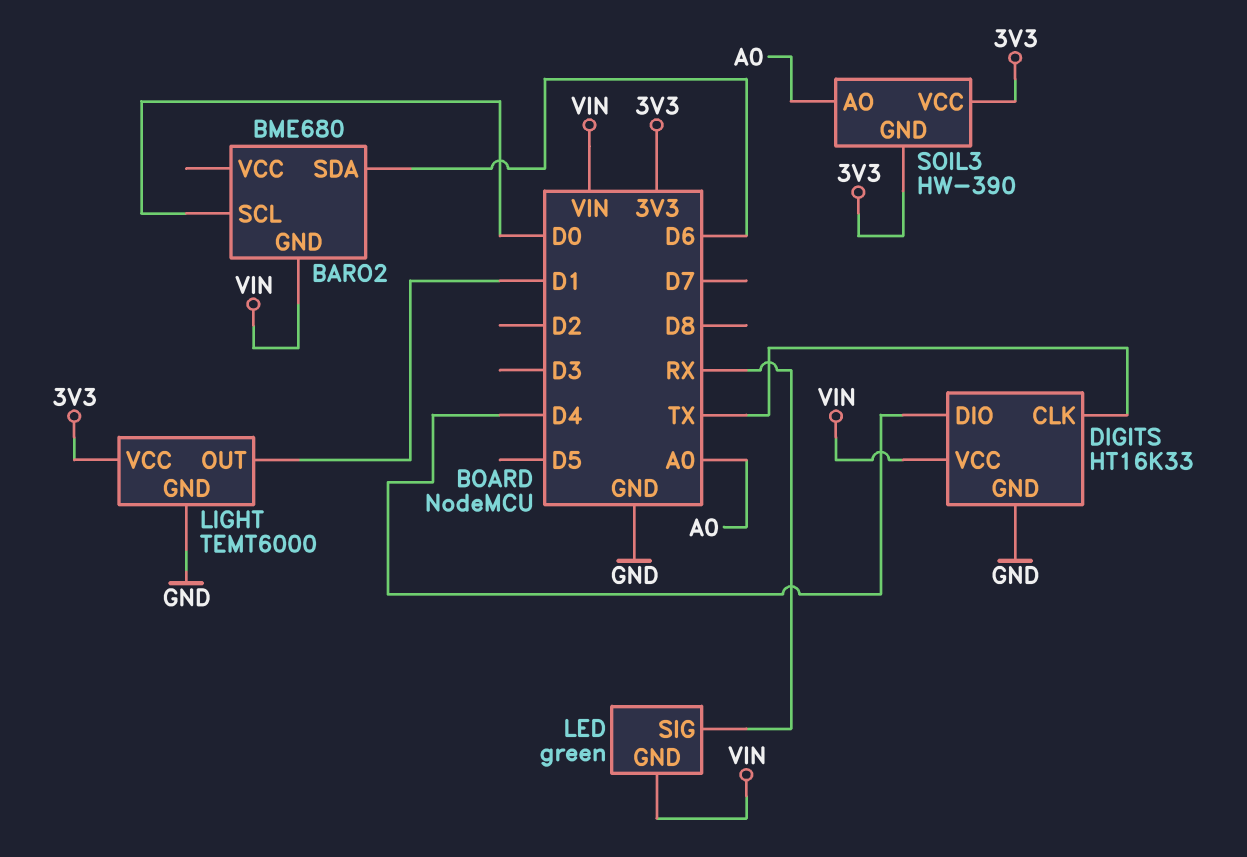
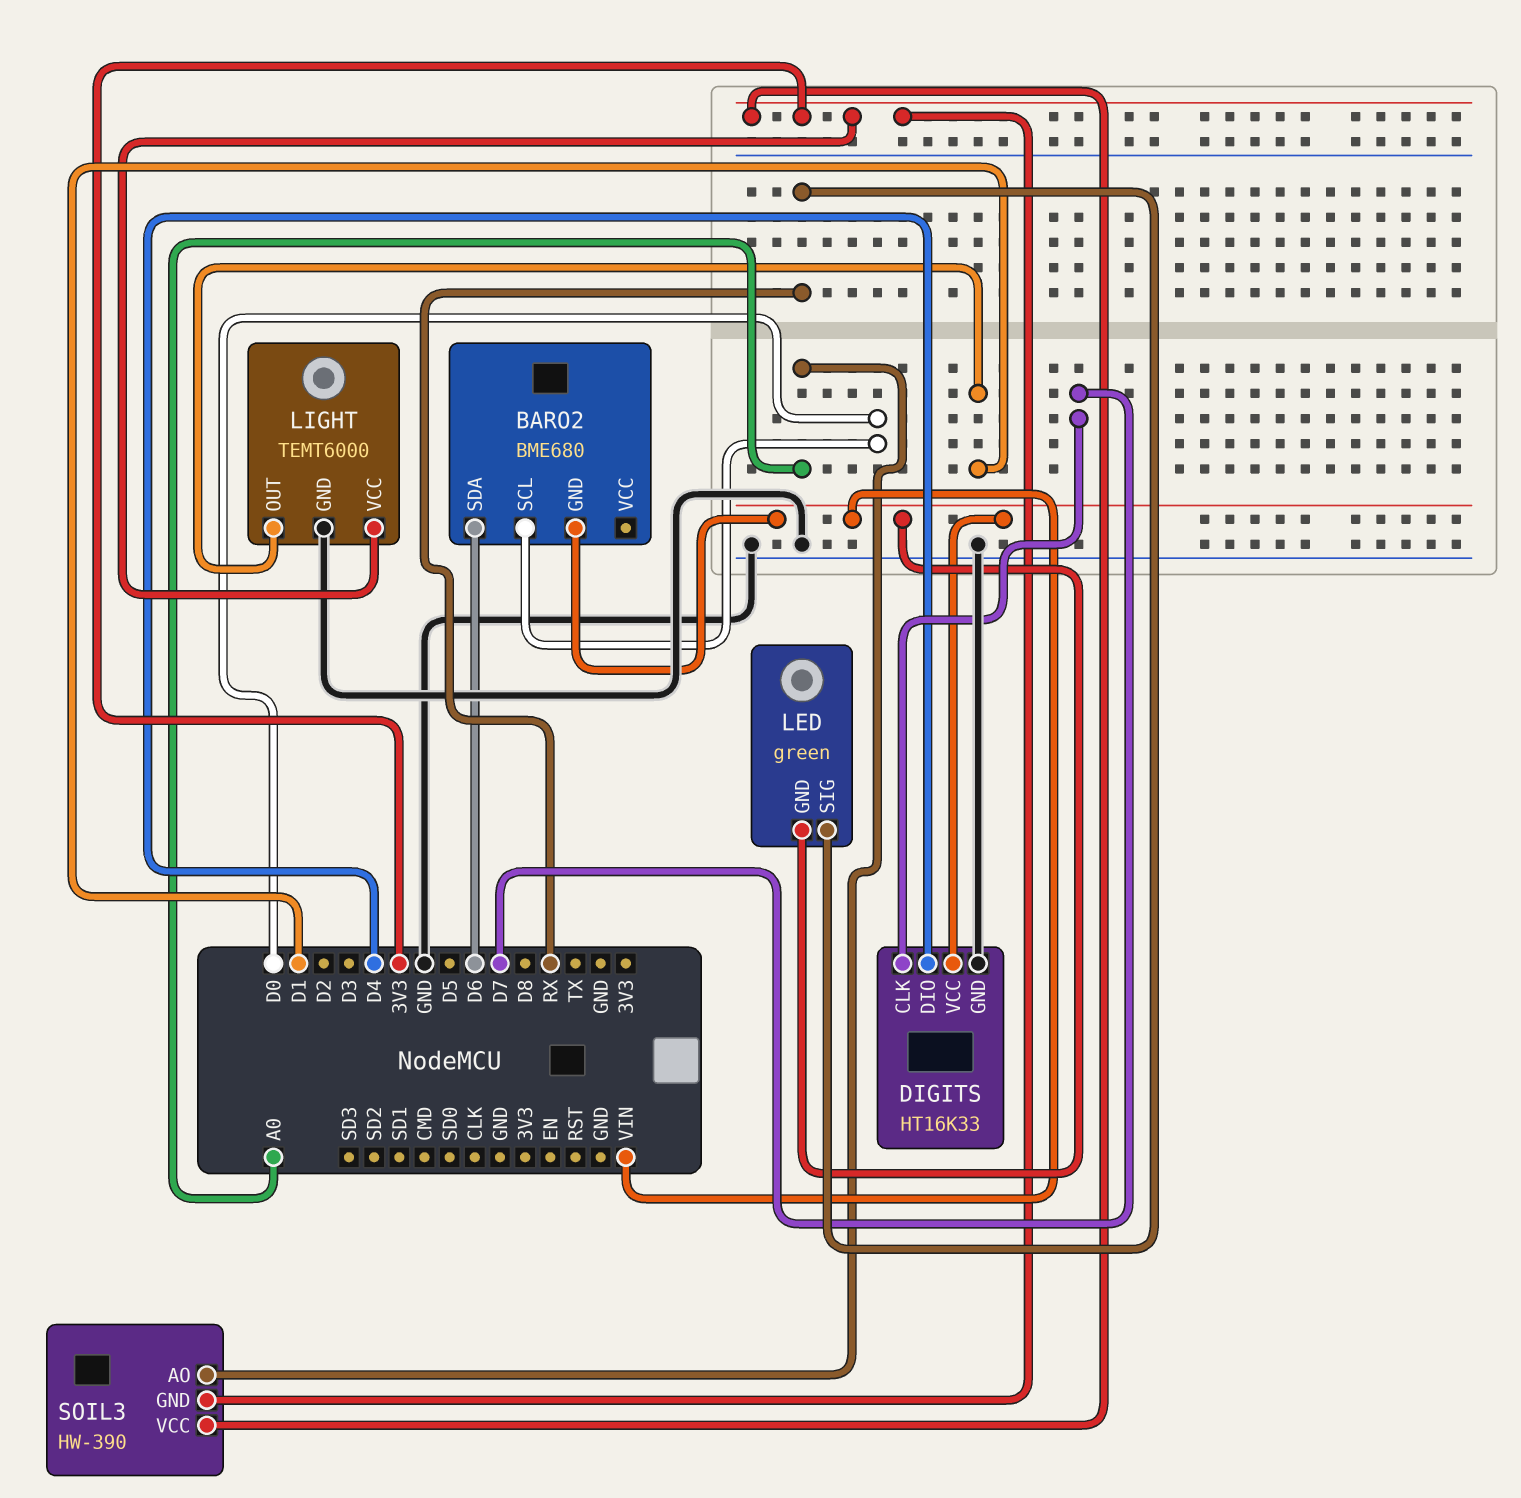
DIGITS pin CLK: TX -> D7

